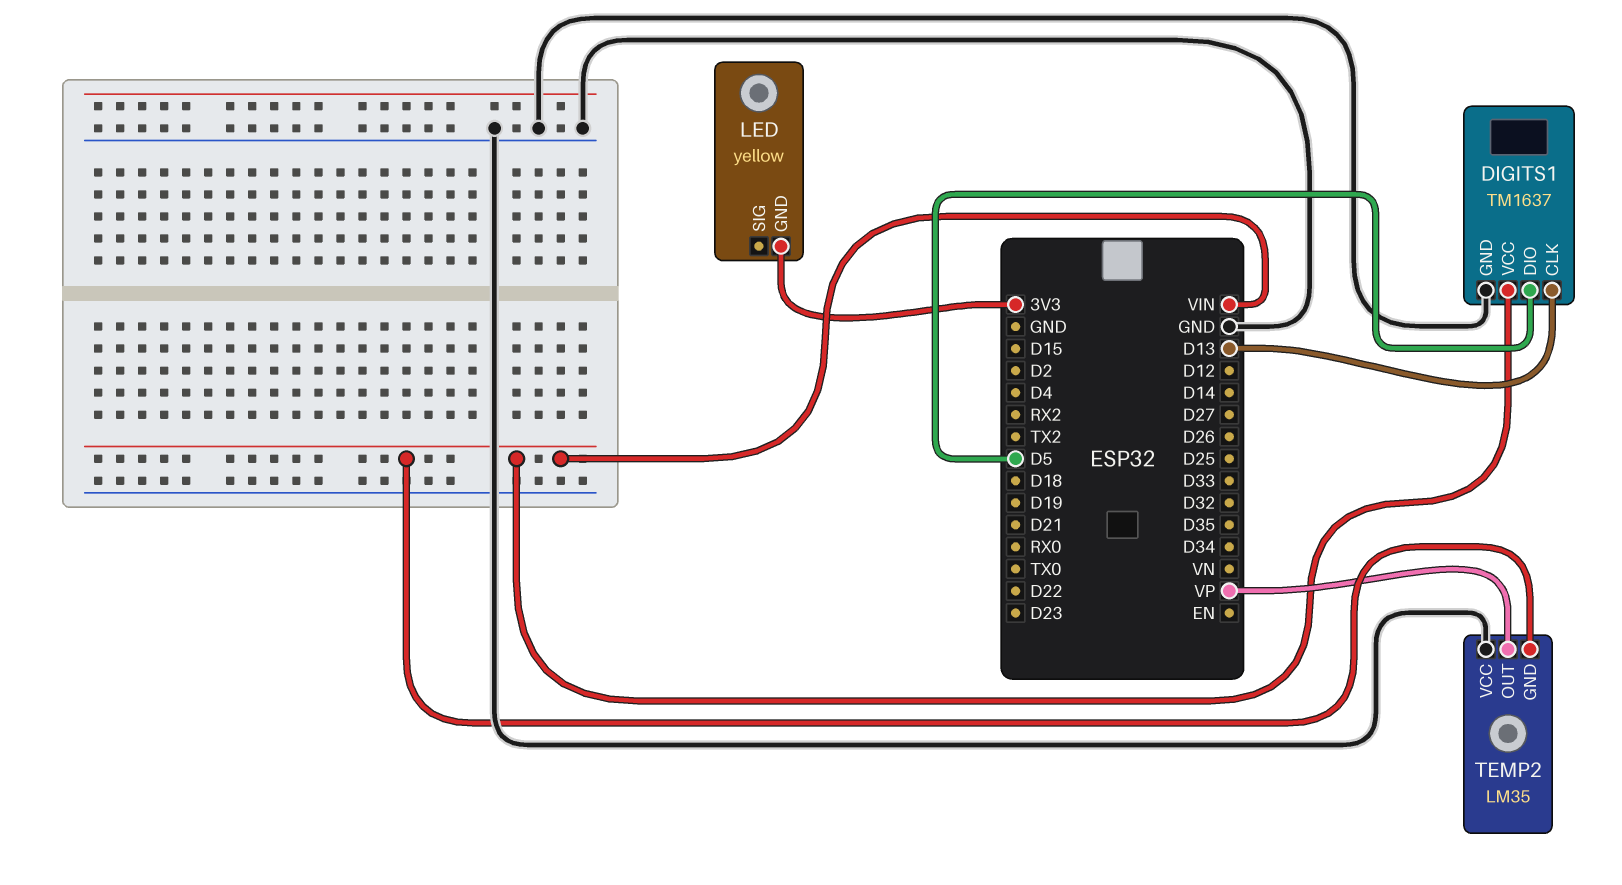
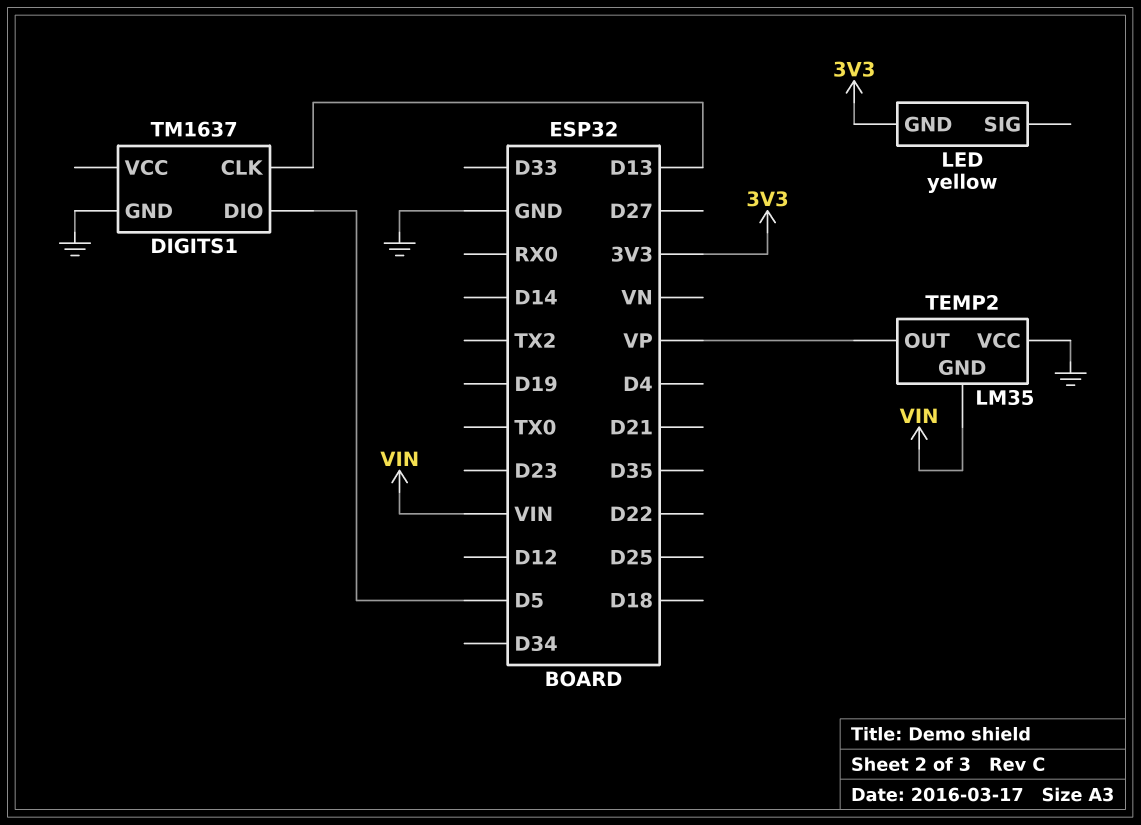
DIGITS1 pin VCC: VIN -> none

